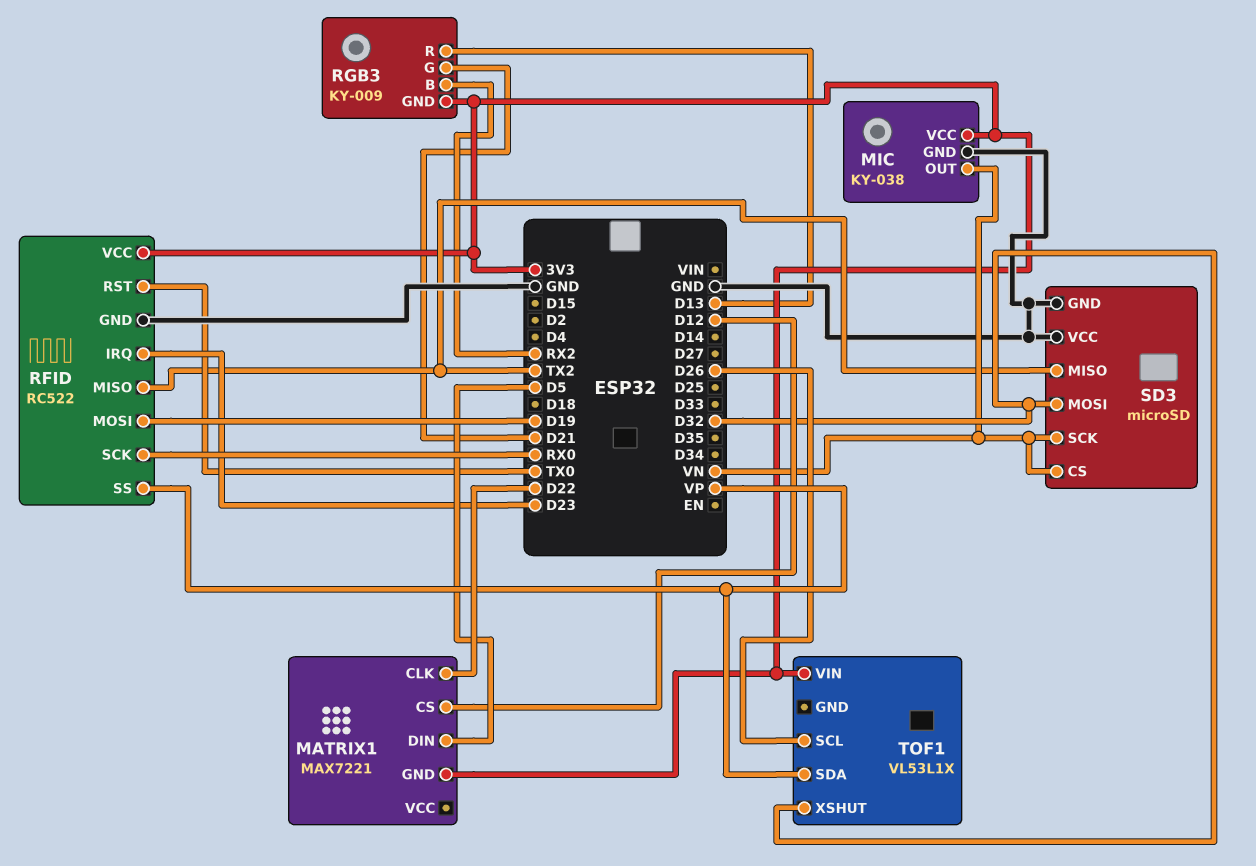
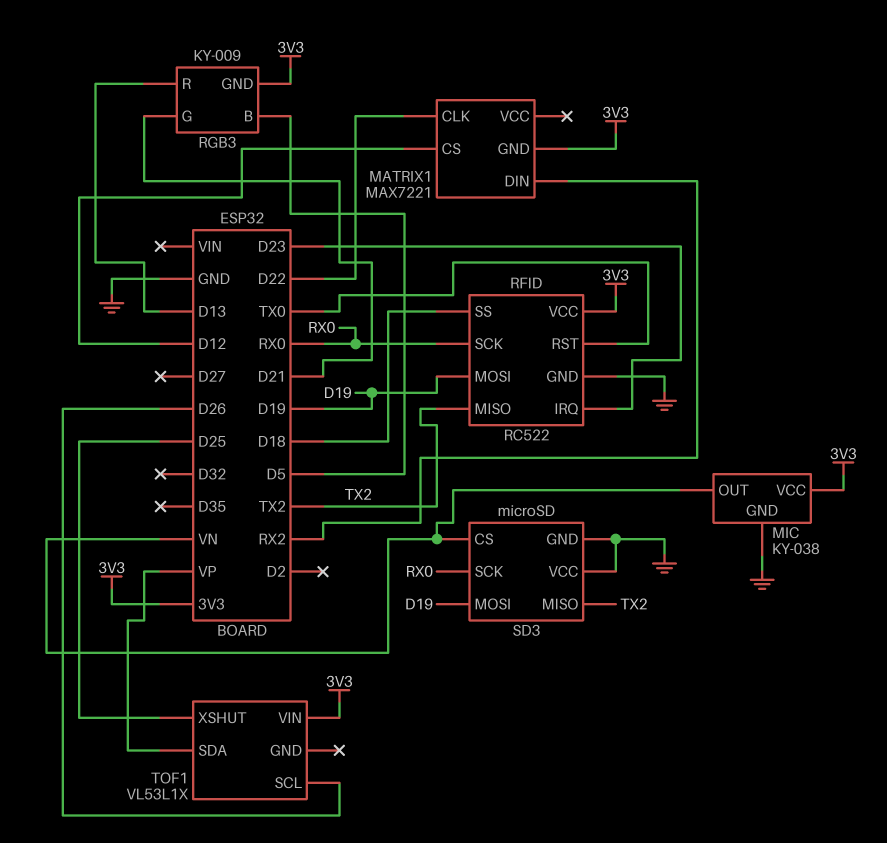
MATRIX1 pin DIN: D5 -> RX2
RFID pin SS: VP -> D18
RGB3 pin B: RX2 -> D5
SD3 pin MOSI: D32 -> D19
SD3 pin SCK: VN -> RX0
TOF1 pin XSHUT: D32 -> D25

